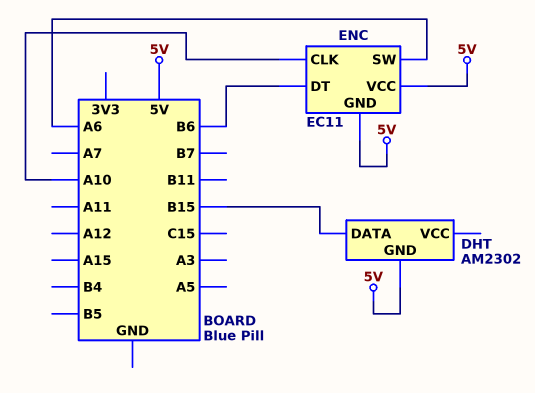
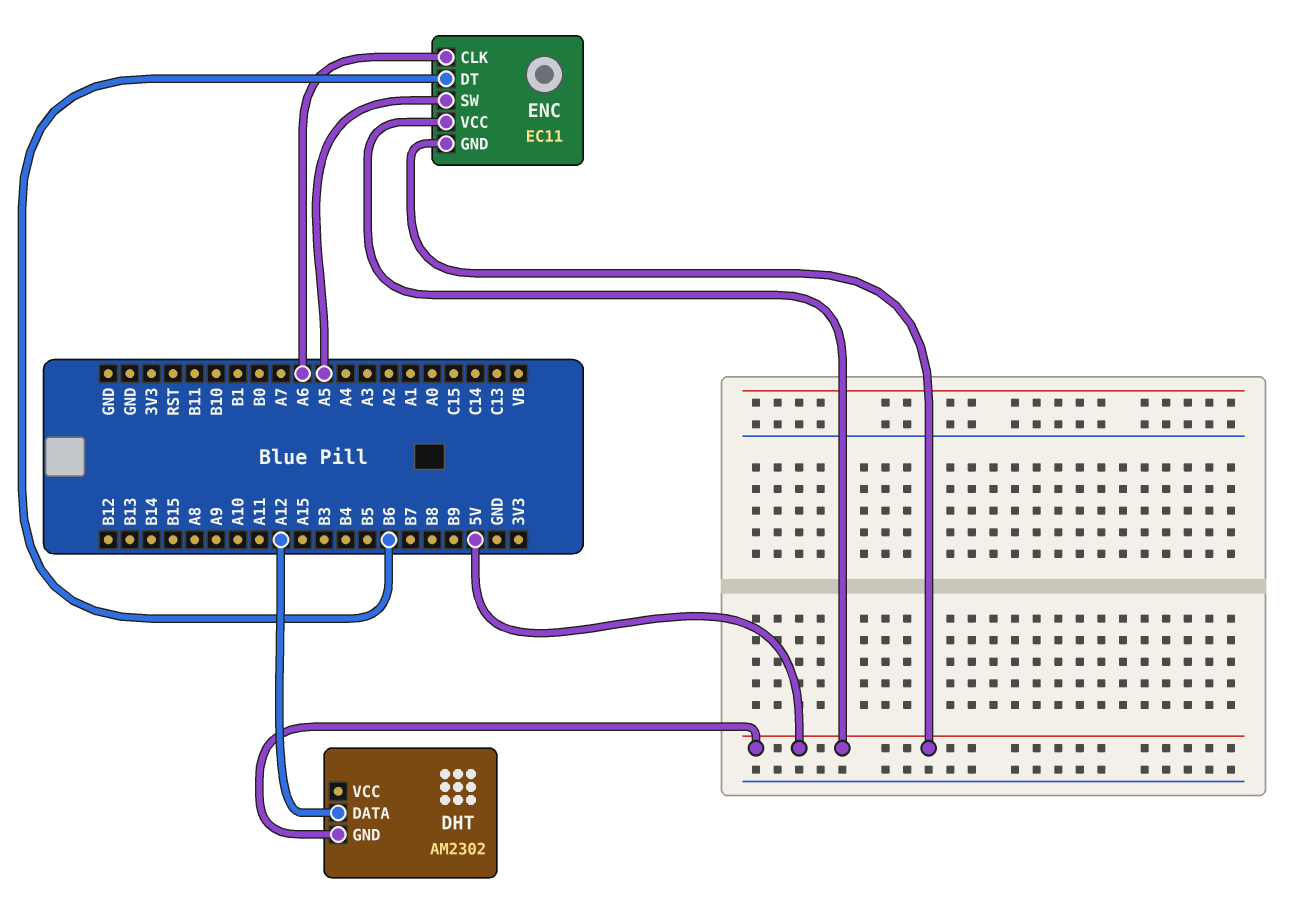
DHT pin DATA: B15 -> A12
ENC pin CLK: A10 -> A6
ENC pin SW: A6 -> A5

